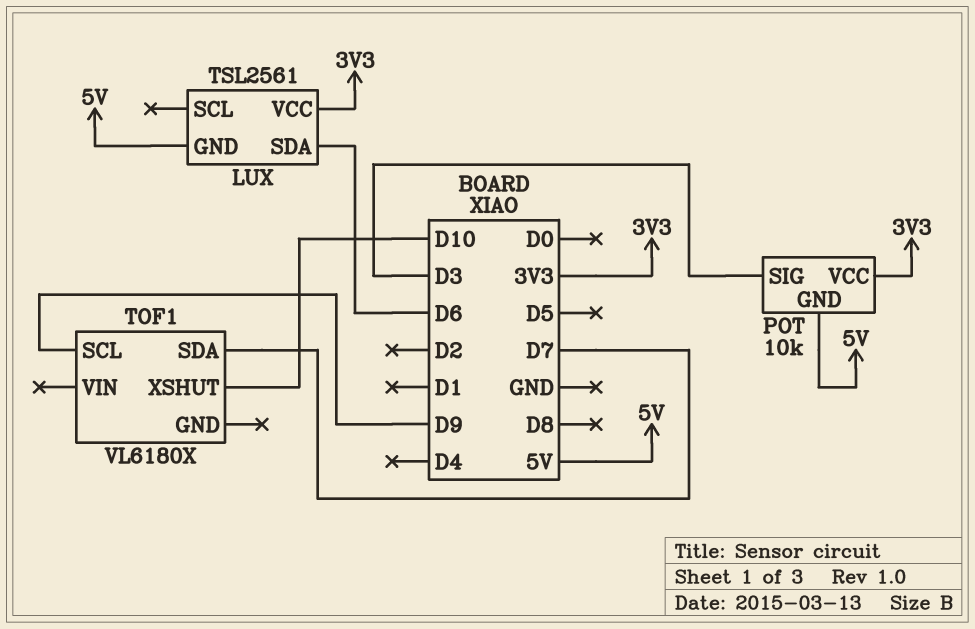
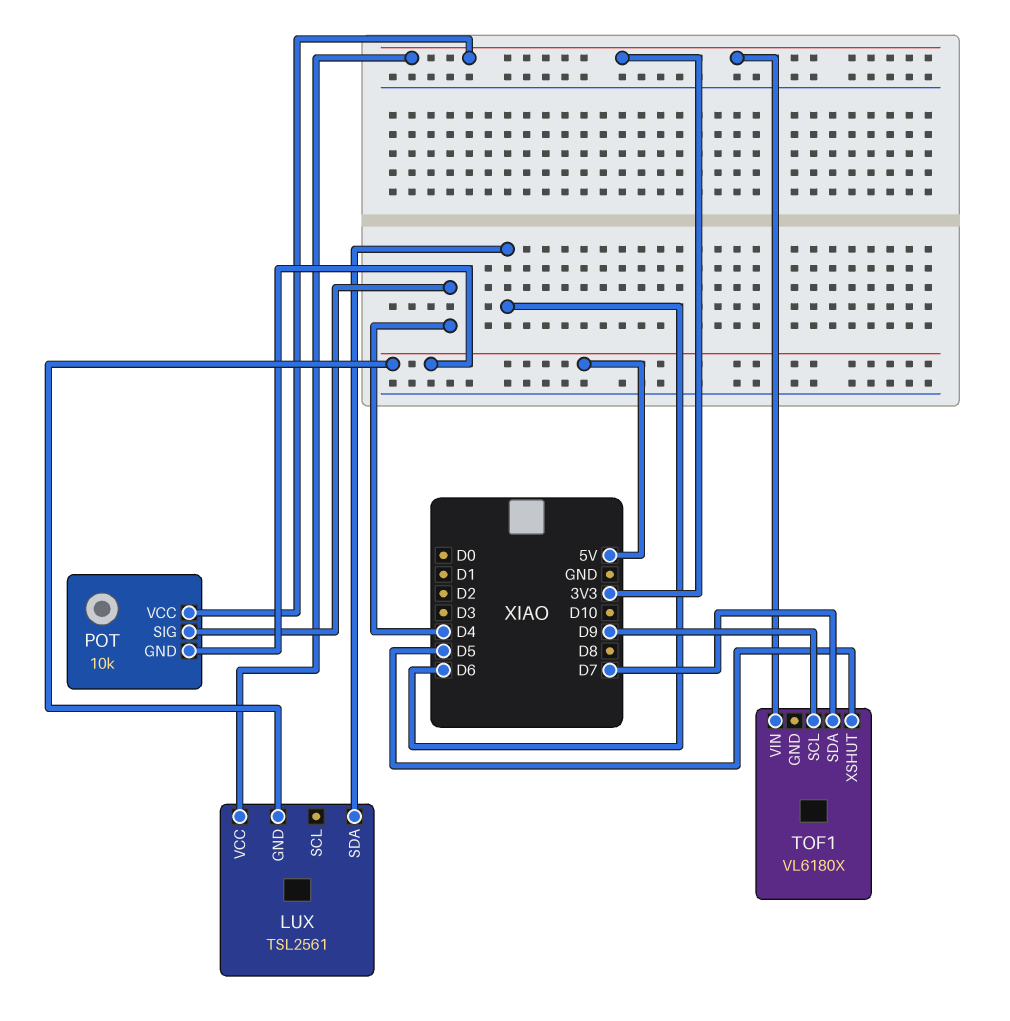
POT pin SIG: D3 -> D4
TOF1 pin VIN: none -> 3V3
TOF1 pin XSHUT: D10 -> D5

